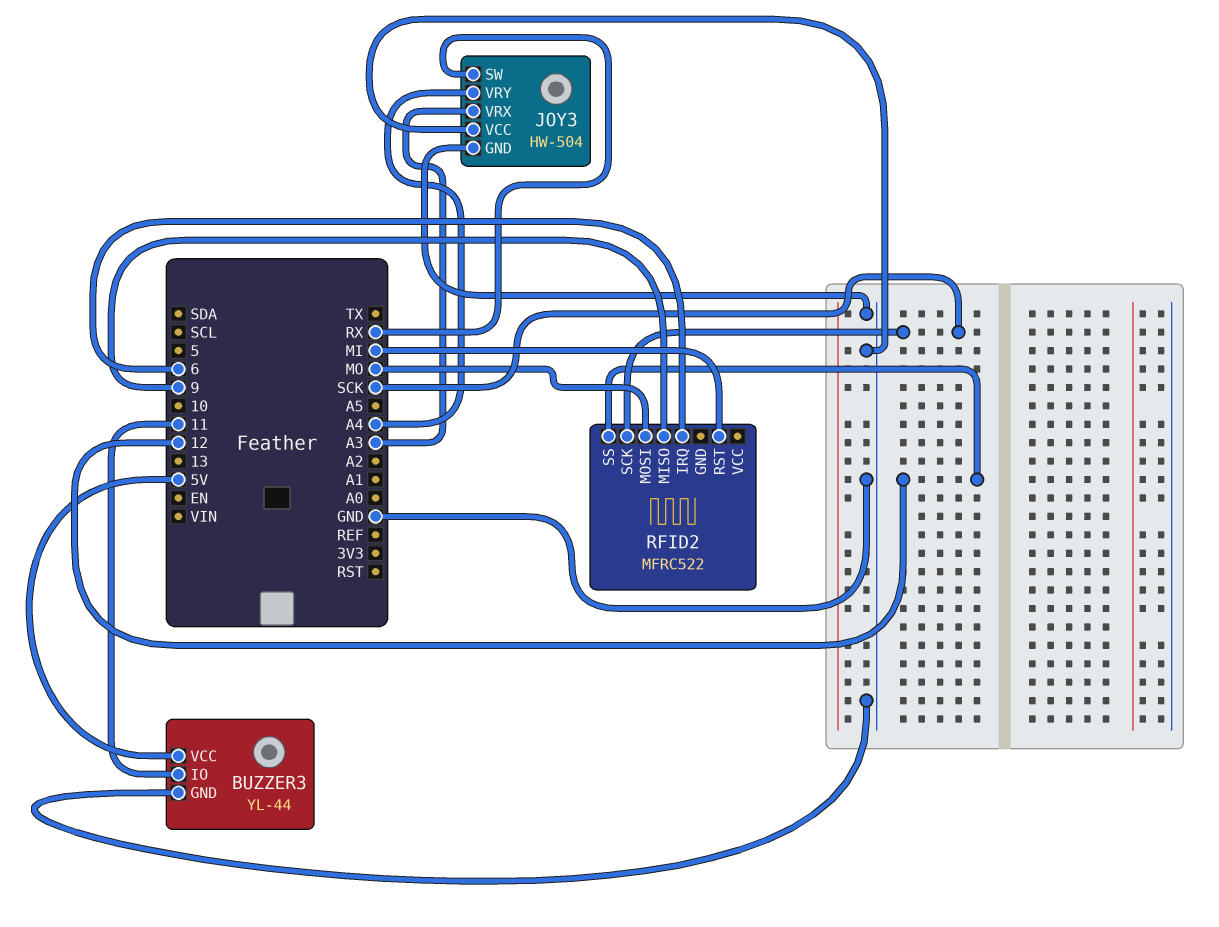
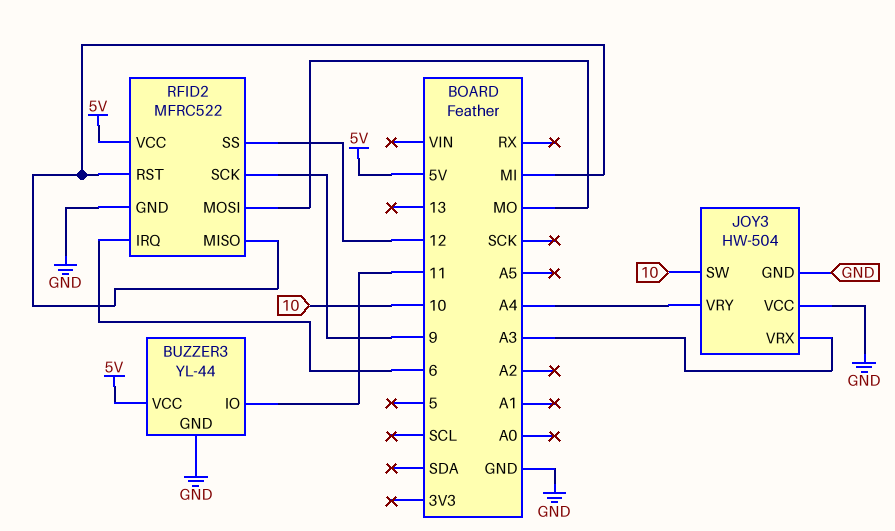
JOY3 pin SW: RX -> 10
RFID2 pin GND: none -> GND
RFID2 pin MISO: 9 -> MI
RFID2 pin SCK: SCK -> 9
RFID2 pin VCC: none -> 5V

